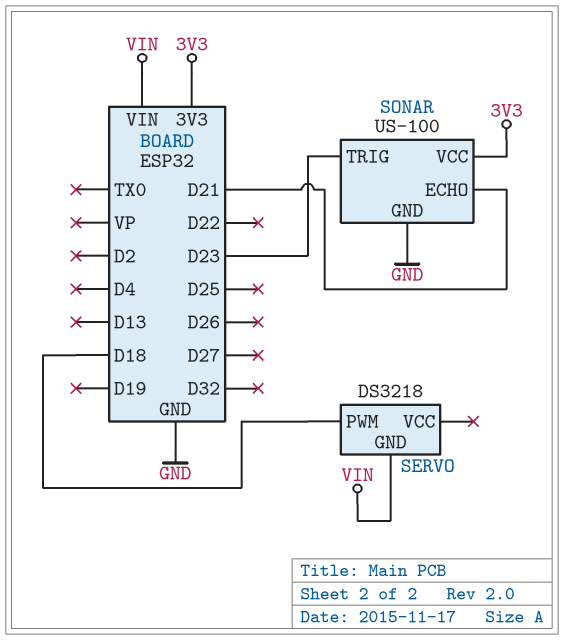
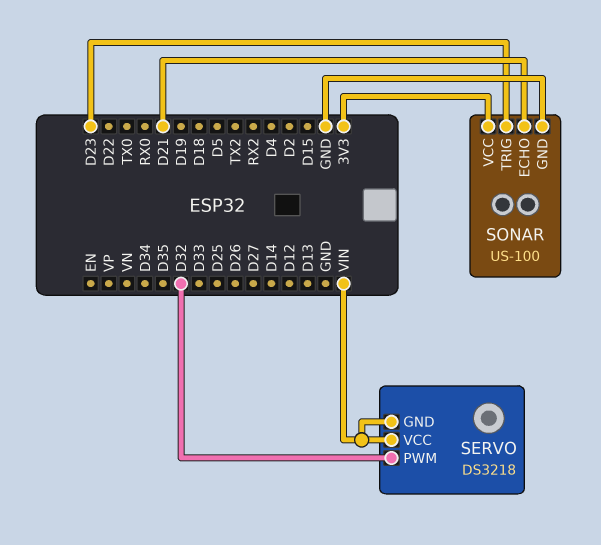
SERVO pin PWM: D18 -> D32
SERVO pin VCC: none -> VIN

